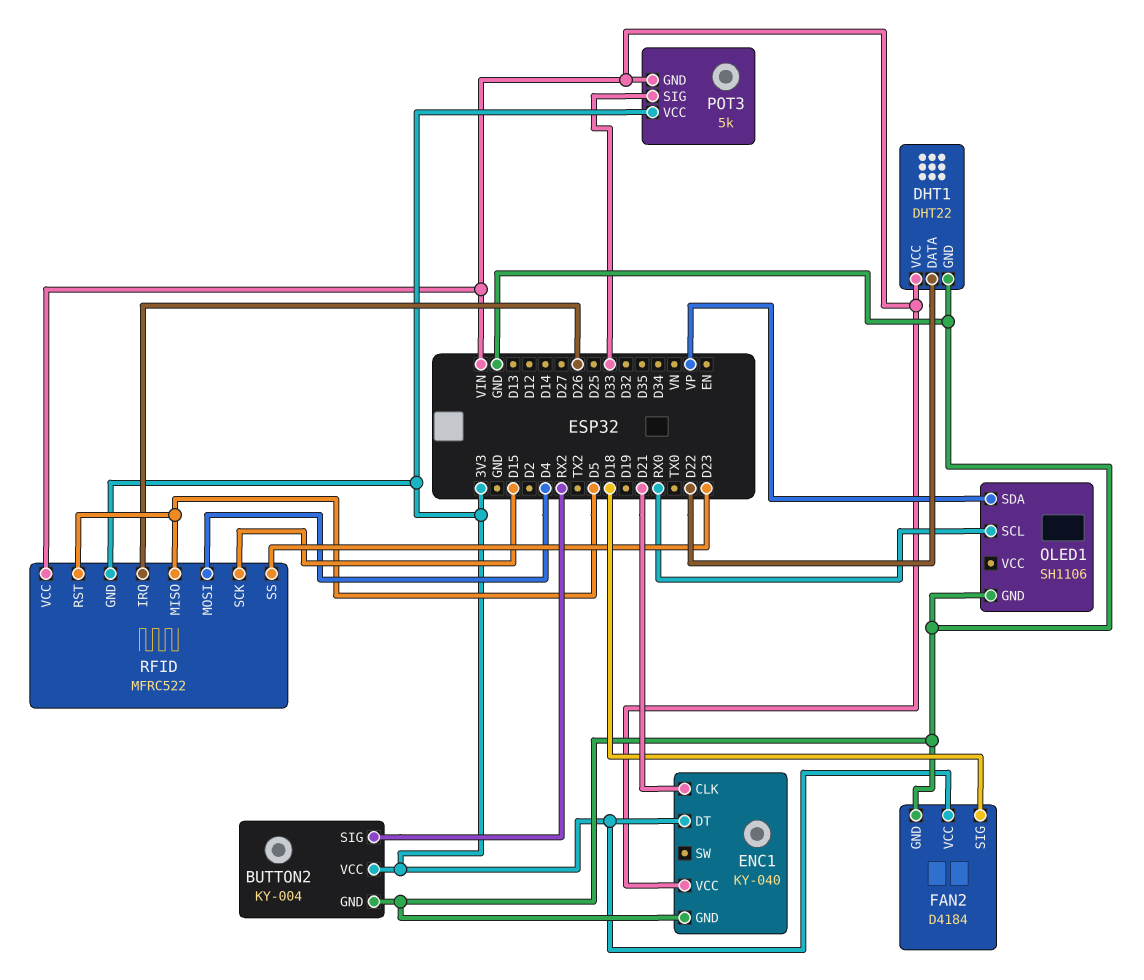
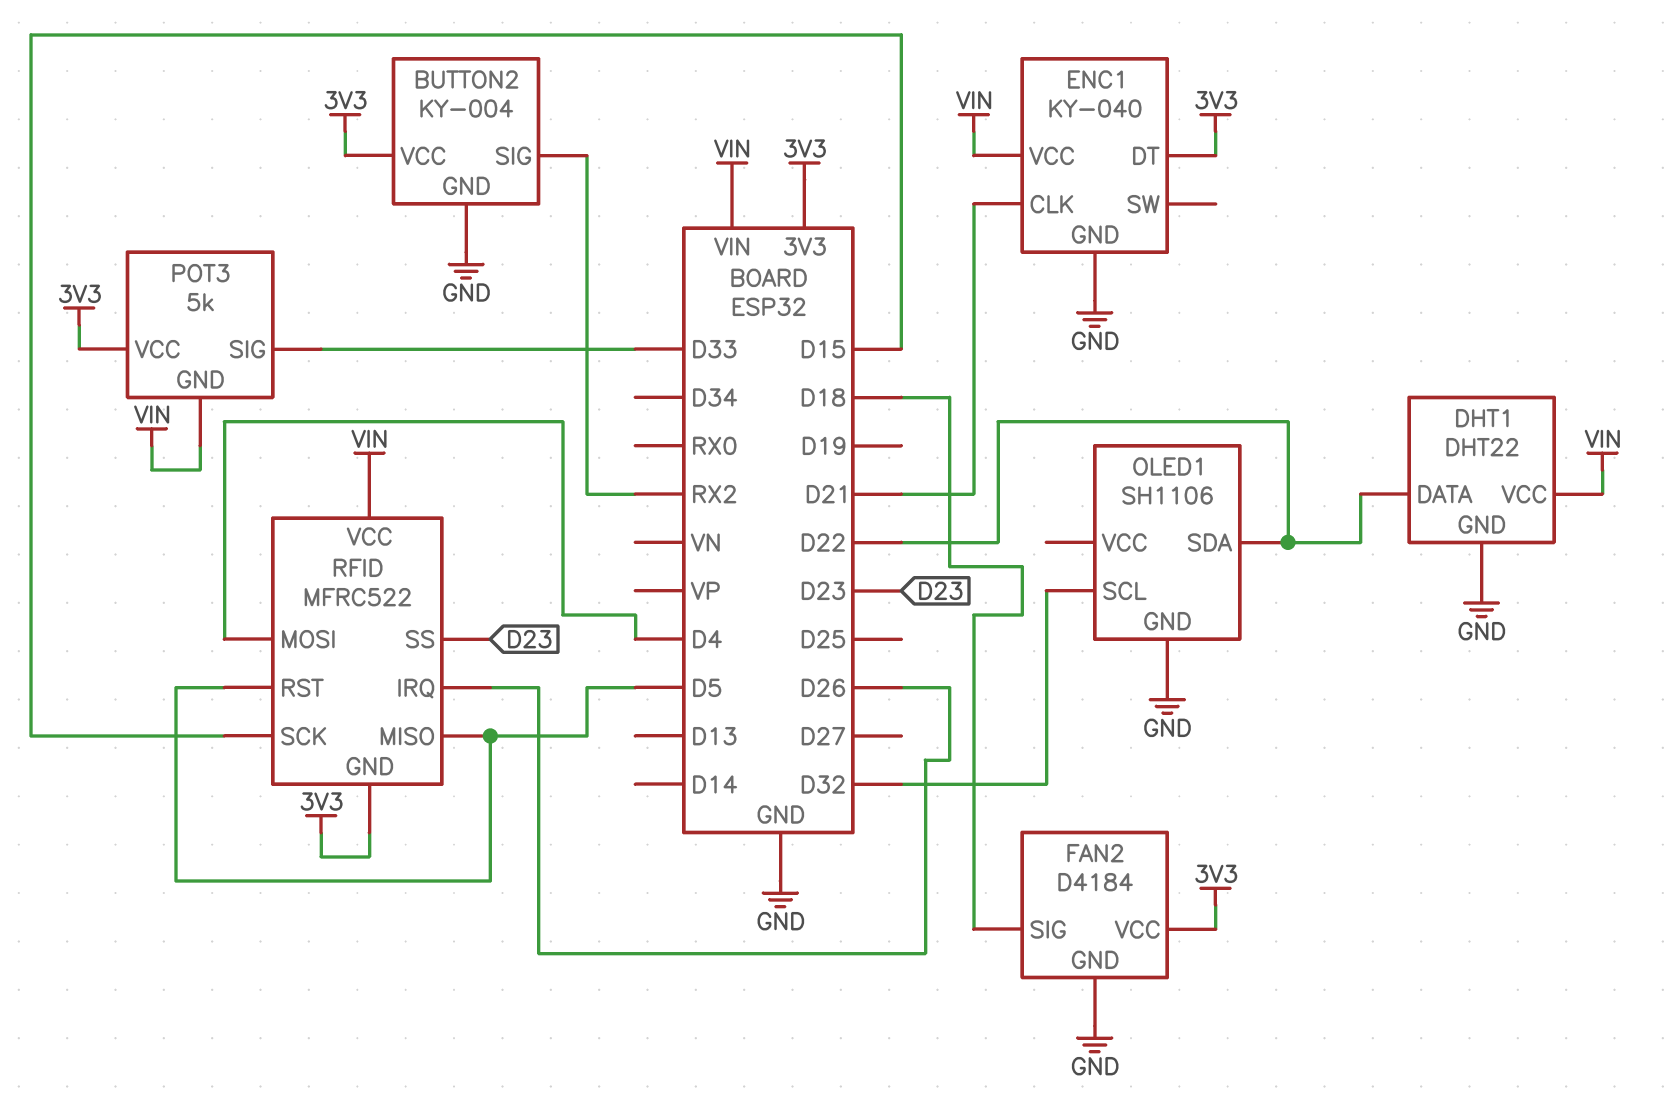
OLED1 pin SCL: RX0 -> D32
OLED1 pin SDA: VP -> D22

